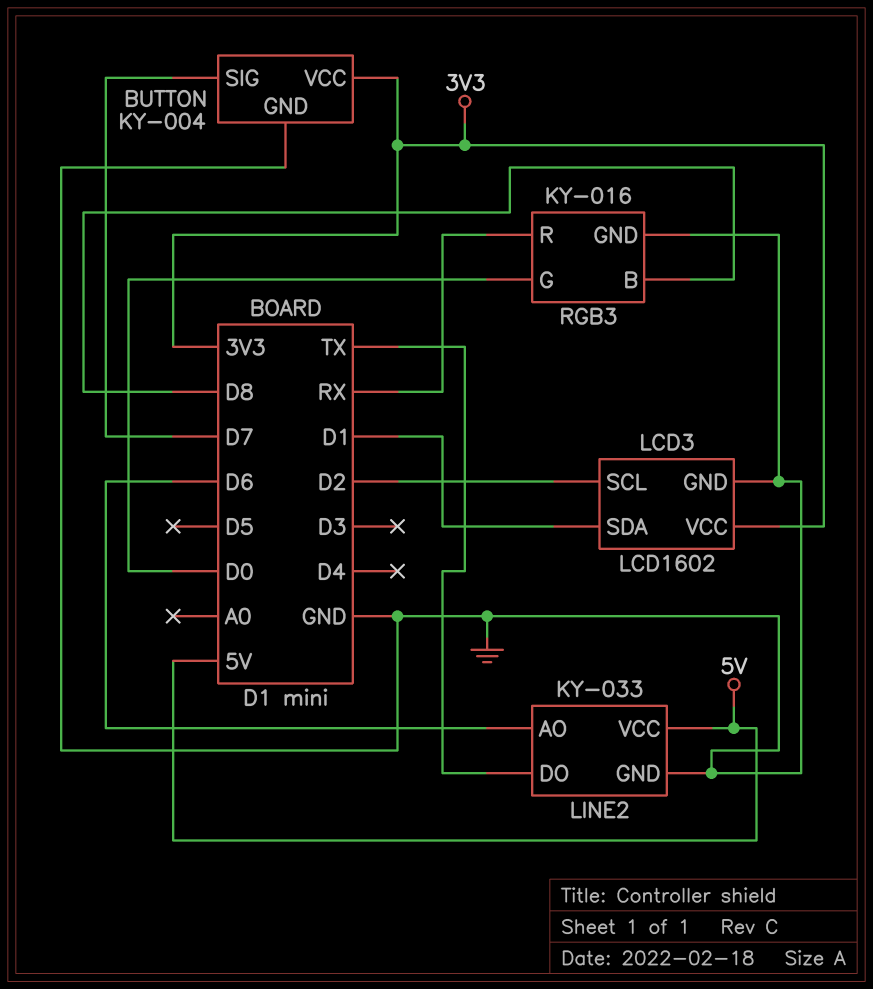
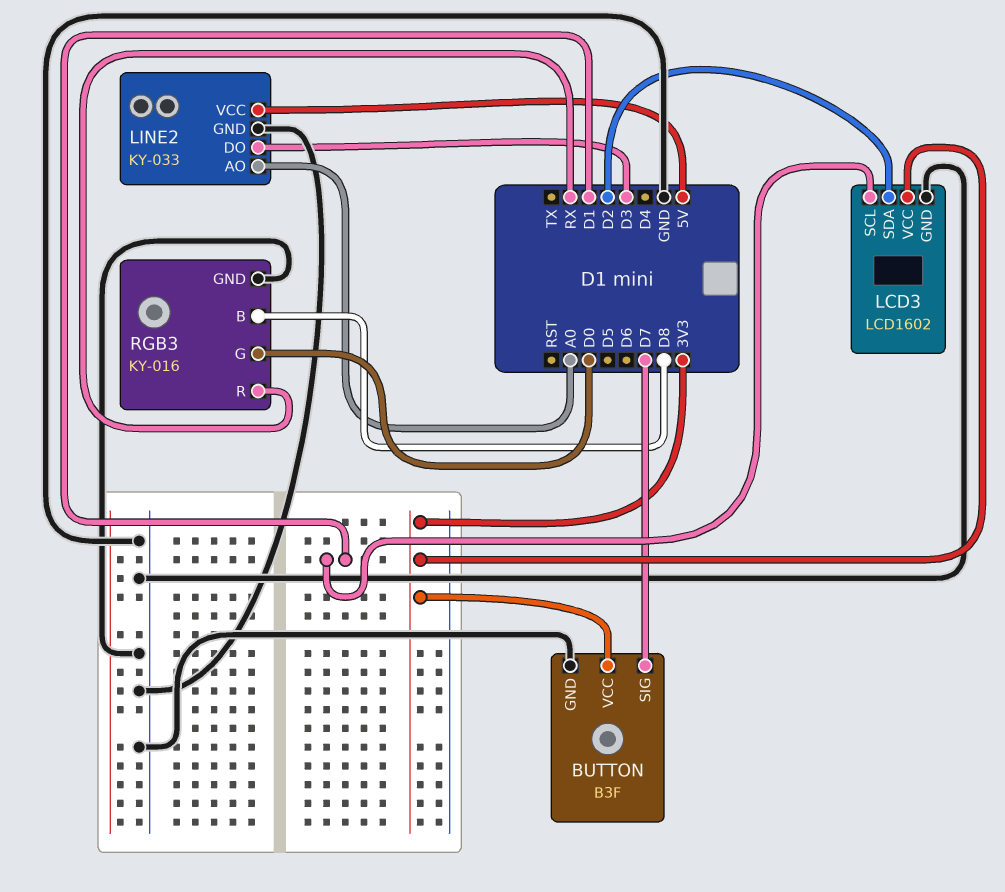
BUTTON: KY-004 -> B3F
LCD3 pin SCL: D2 -> D1
LCD3 pin SDA: D1 -> D2
LINE2 pin AO: D6 -> A0
LINE2 pin DO: TX -> D3

